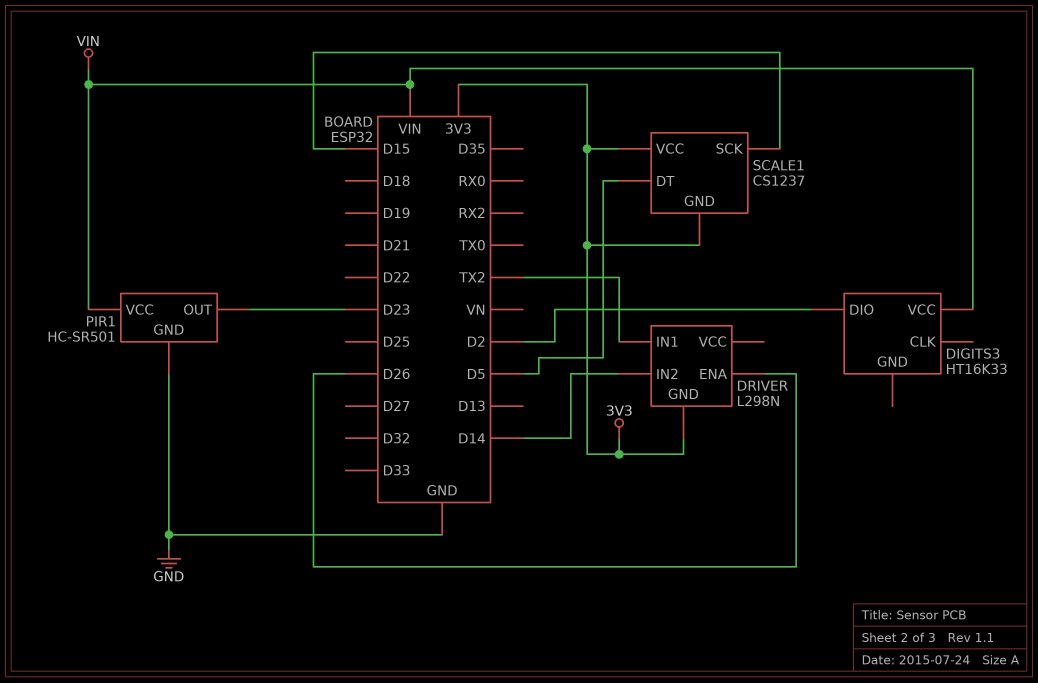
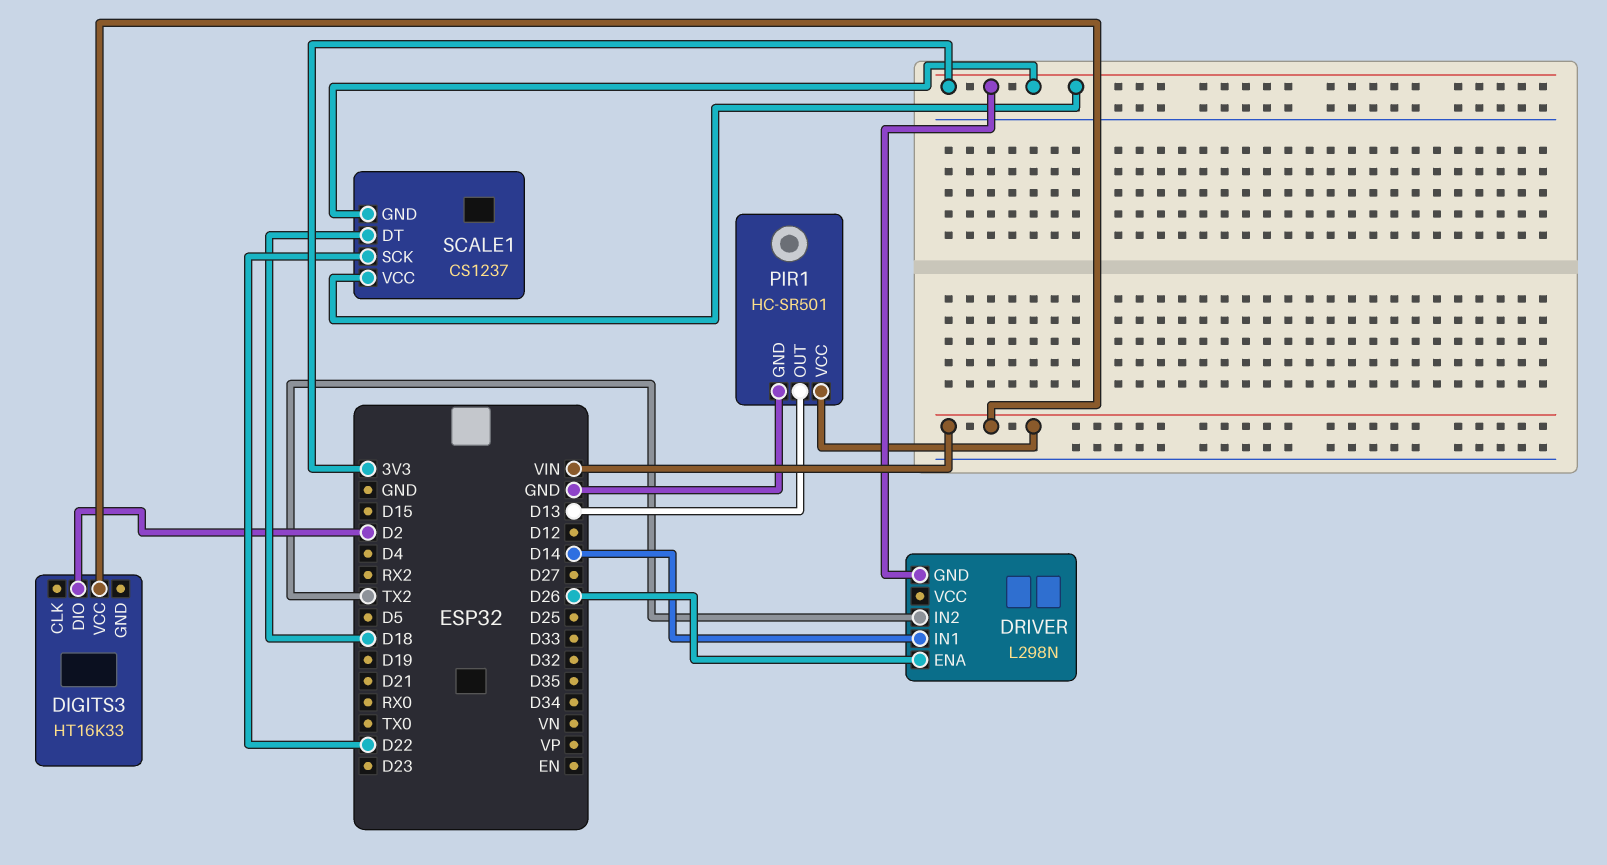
DRIVER pin IN1: TX2 -> D14
DRIVER pin IN2: D14 -> TX2
PIR1 pin OUT: D23 -> D13
SCALE1 pin DT: D5 -> D18
SCALE1 pin SCK: D15 -> D22

